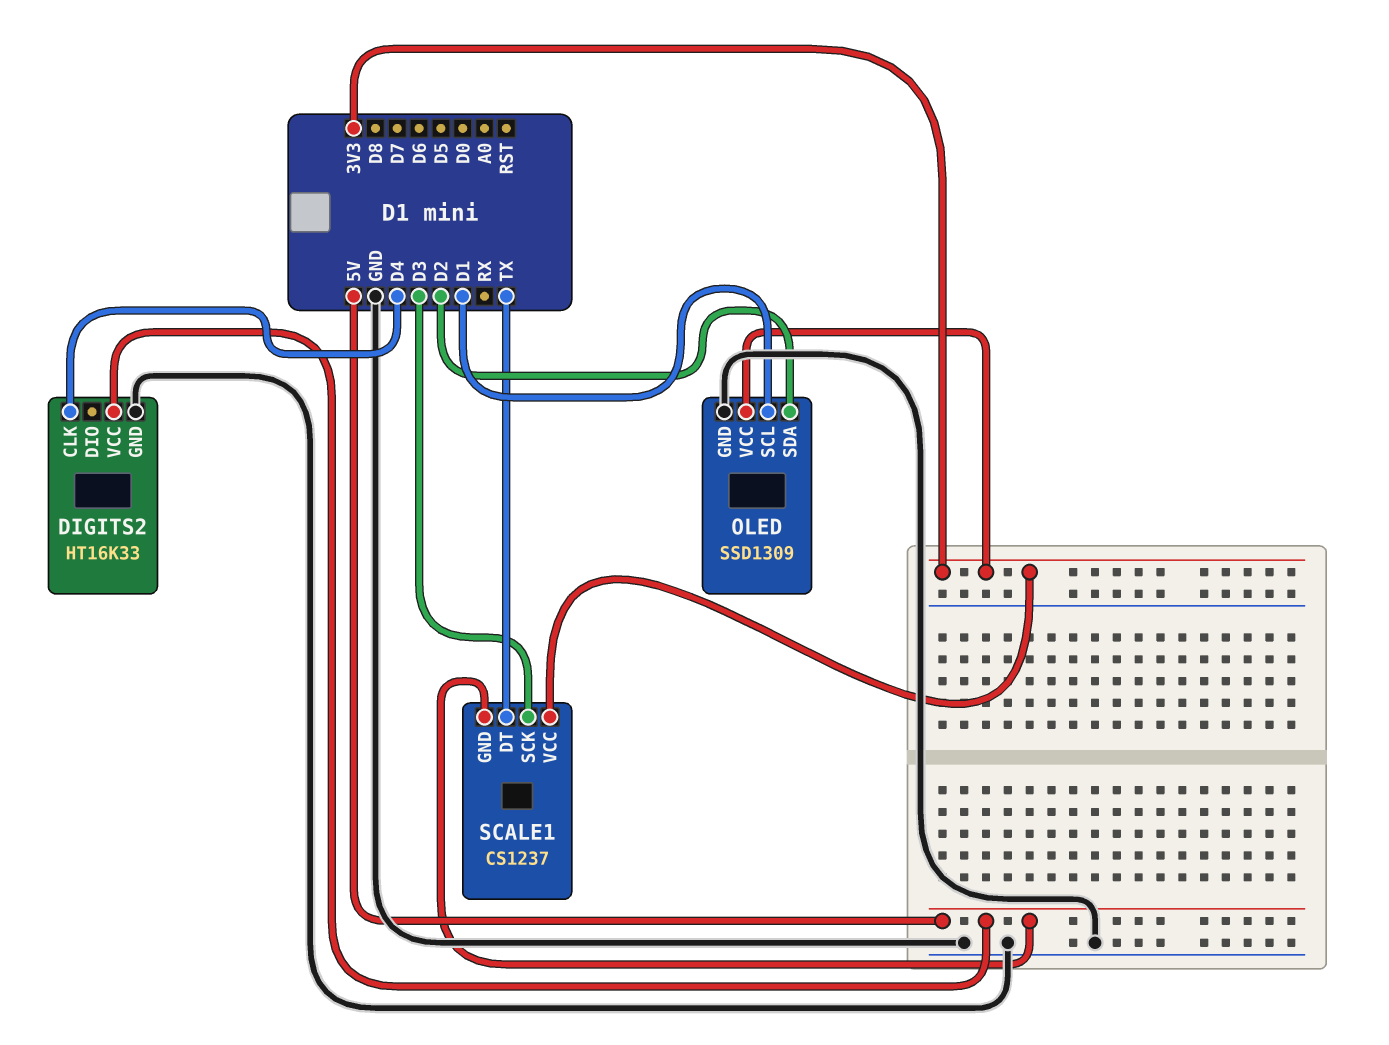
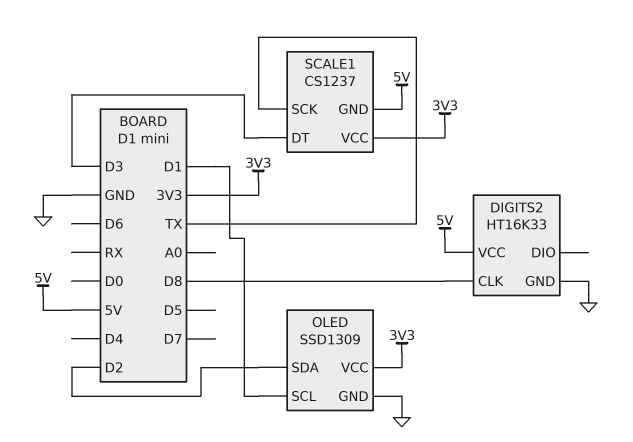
DIGITS2 pin CLK: D4 -> D8
SCALE1 pin DT: TX -> D3
SCALE1 pin SCK: D3 -> TX

